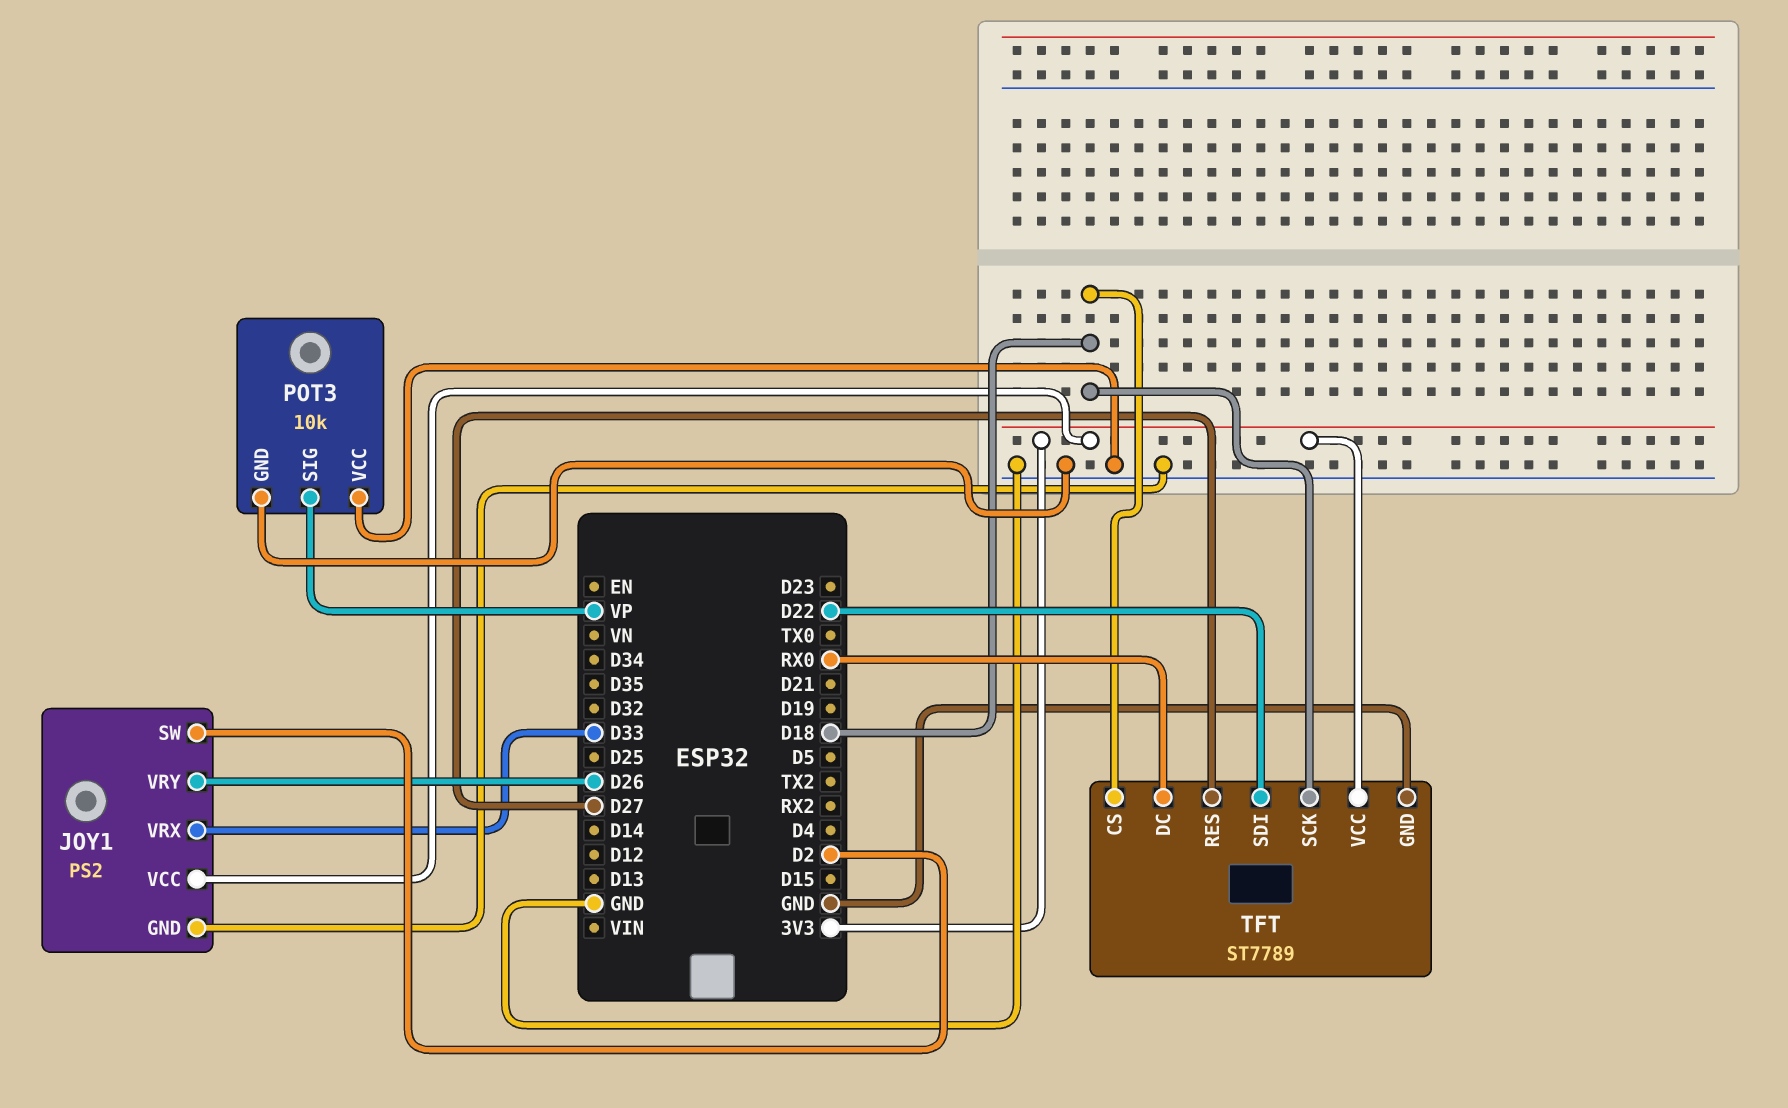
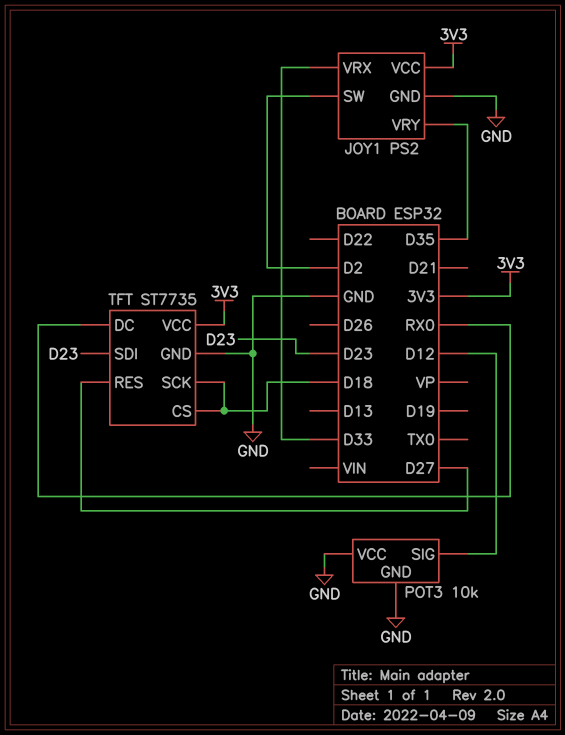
JOY1 pin VRY: D26 -> D35
POT3 pin SIG: VP -> D12
TFT: ST7789 -> ST7735
TFT pin SDI: D22 -> D23

